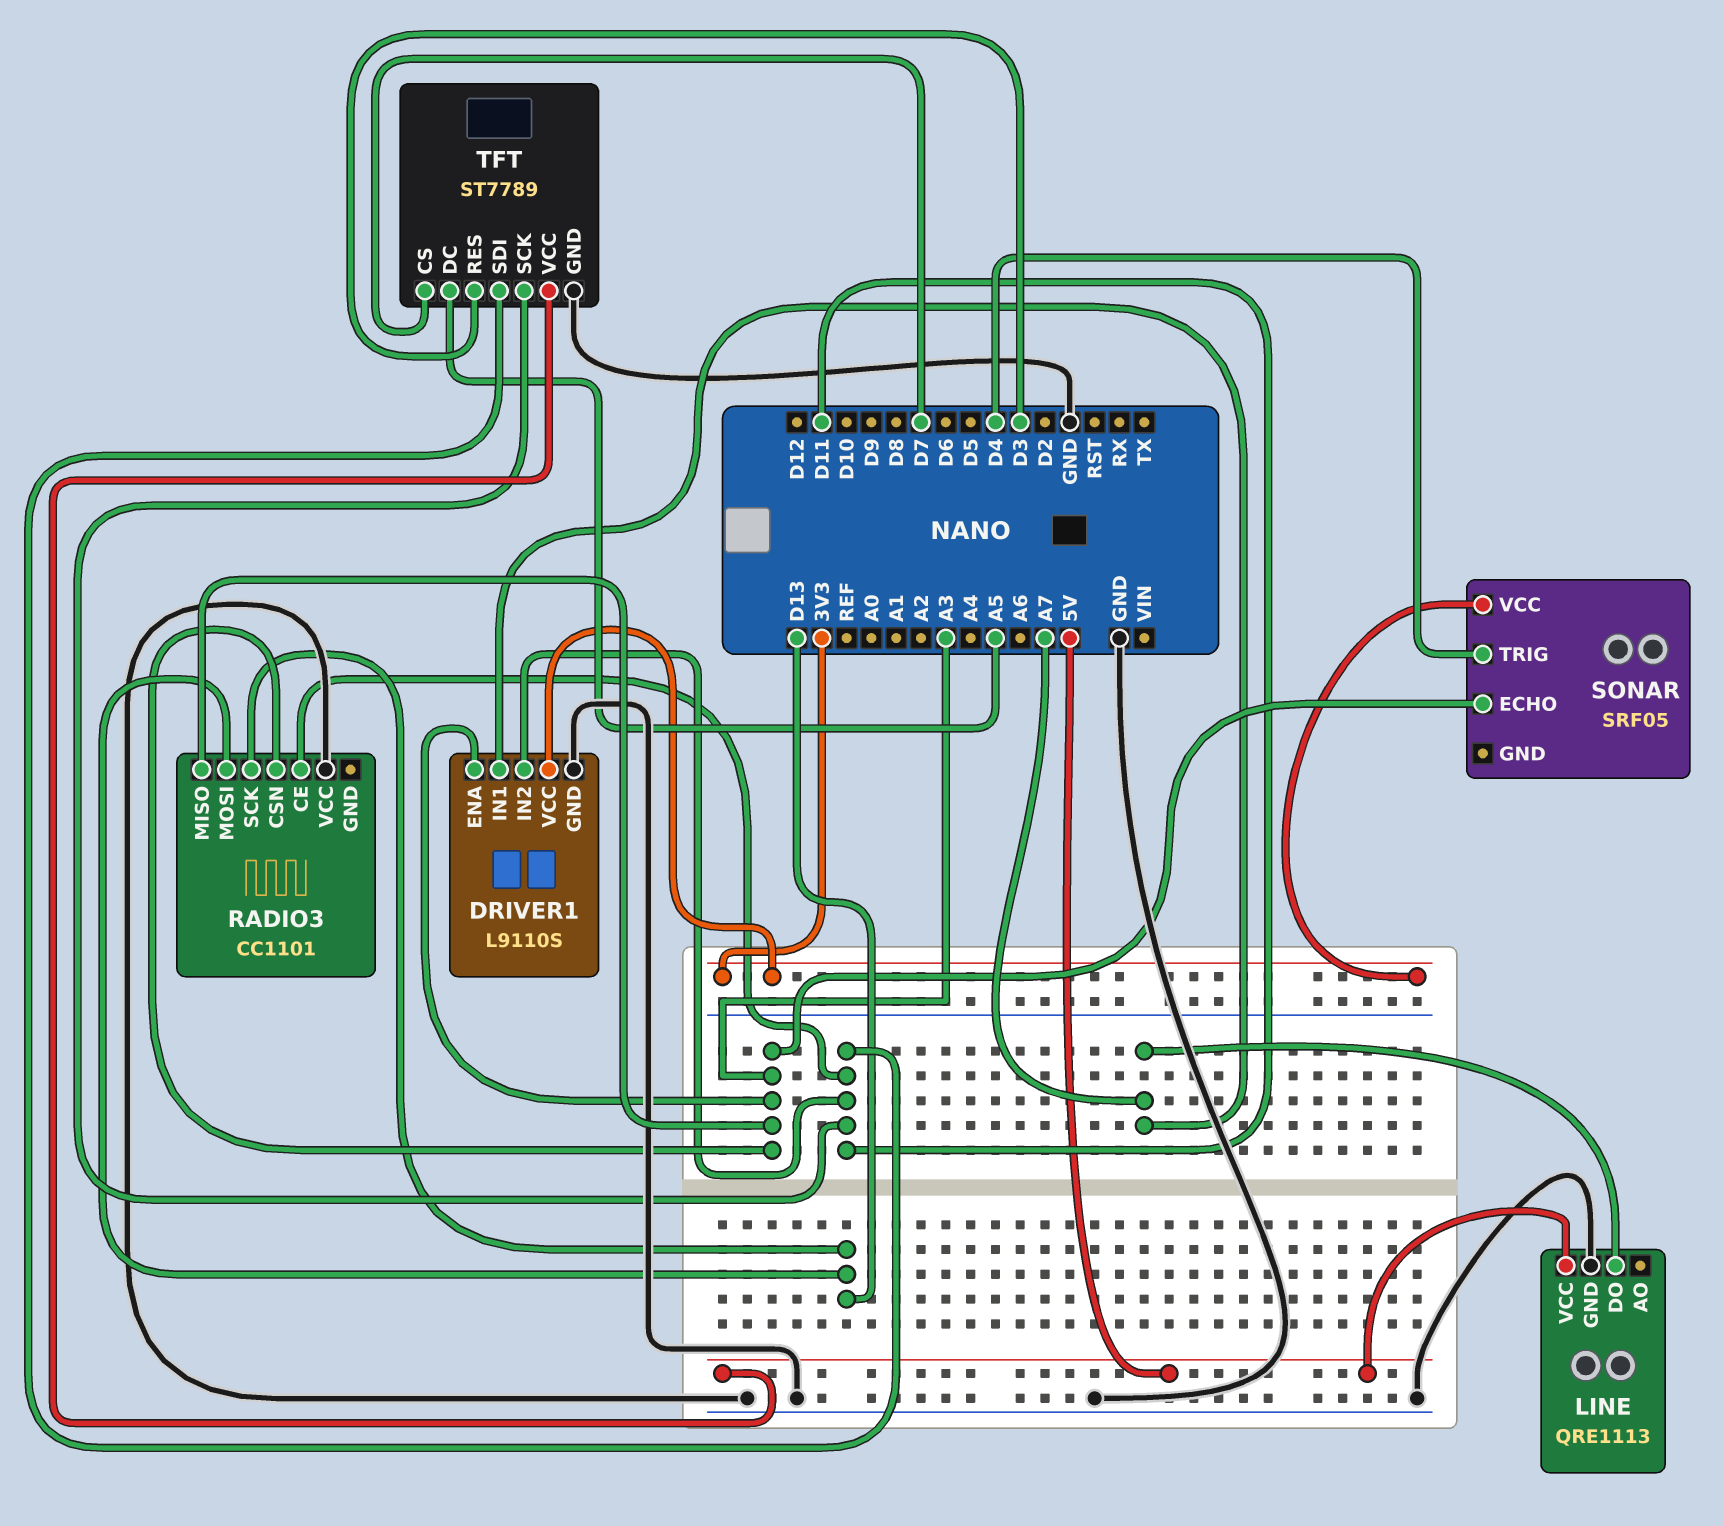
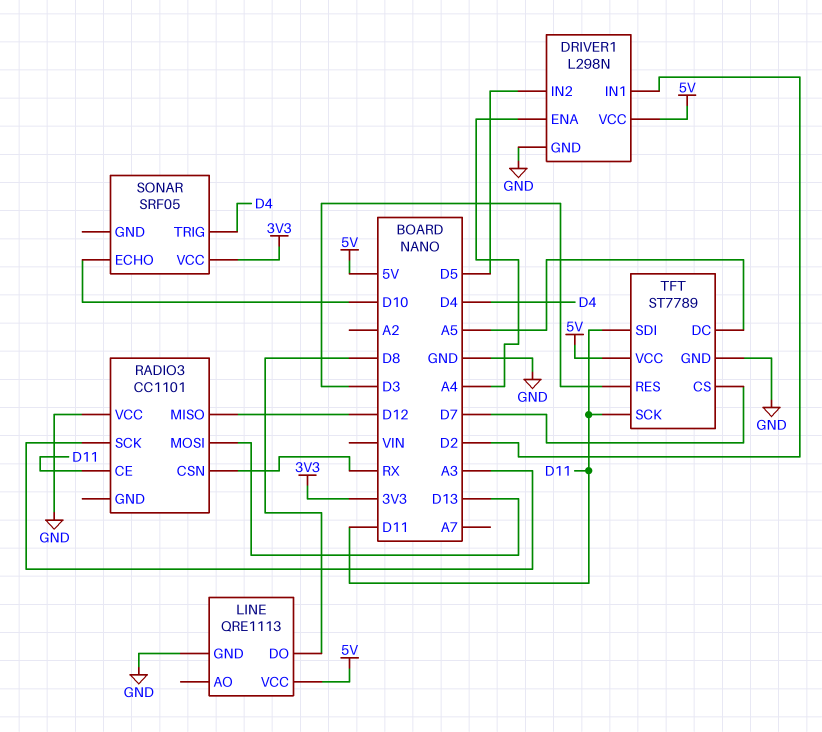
DRIVER1: L9110S -> L298N
DRIVER1 pin ENA: A3 -> A4
DRIVER1 pin IN1: A7 -> D2
DRIVER1 pin IN2: D11 -> D5
DRIVER1 pin VCC: 3V3 -> 5V
LINE pin DO: A7 -> D8
RADIO3 pin CSN: A3 -> RX
RADIO3 pin MISO: A3 -> D12
RADIO3 pin SCK: D13 -> A3
SONAR pin ECHO: A3 -> D10

